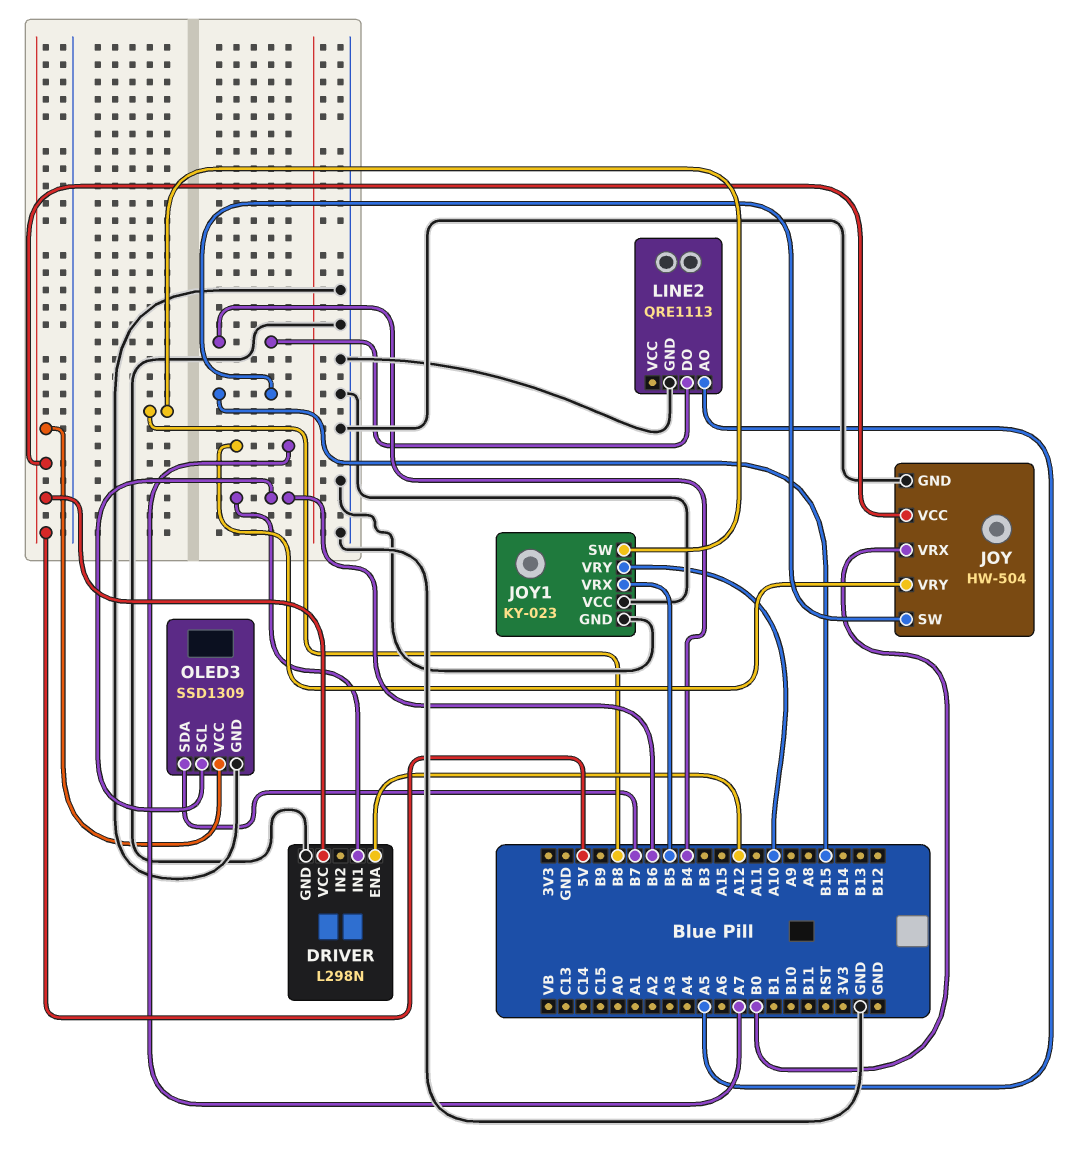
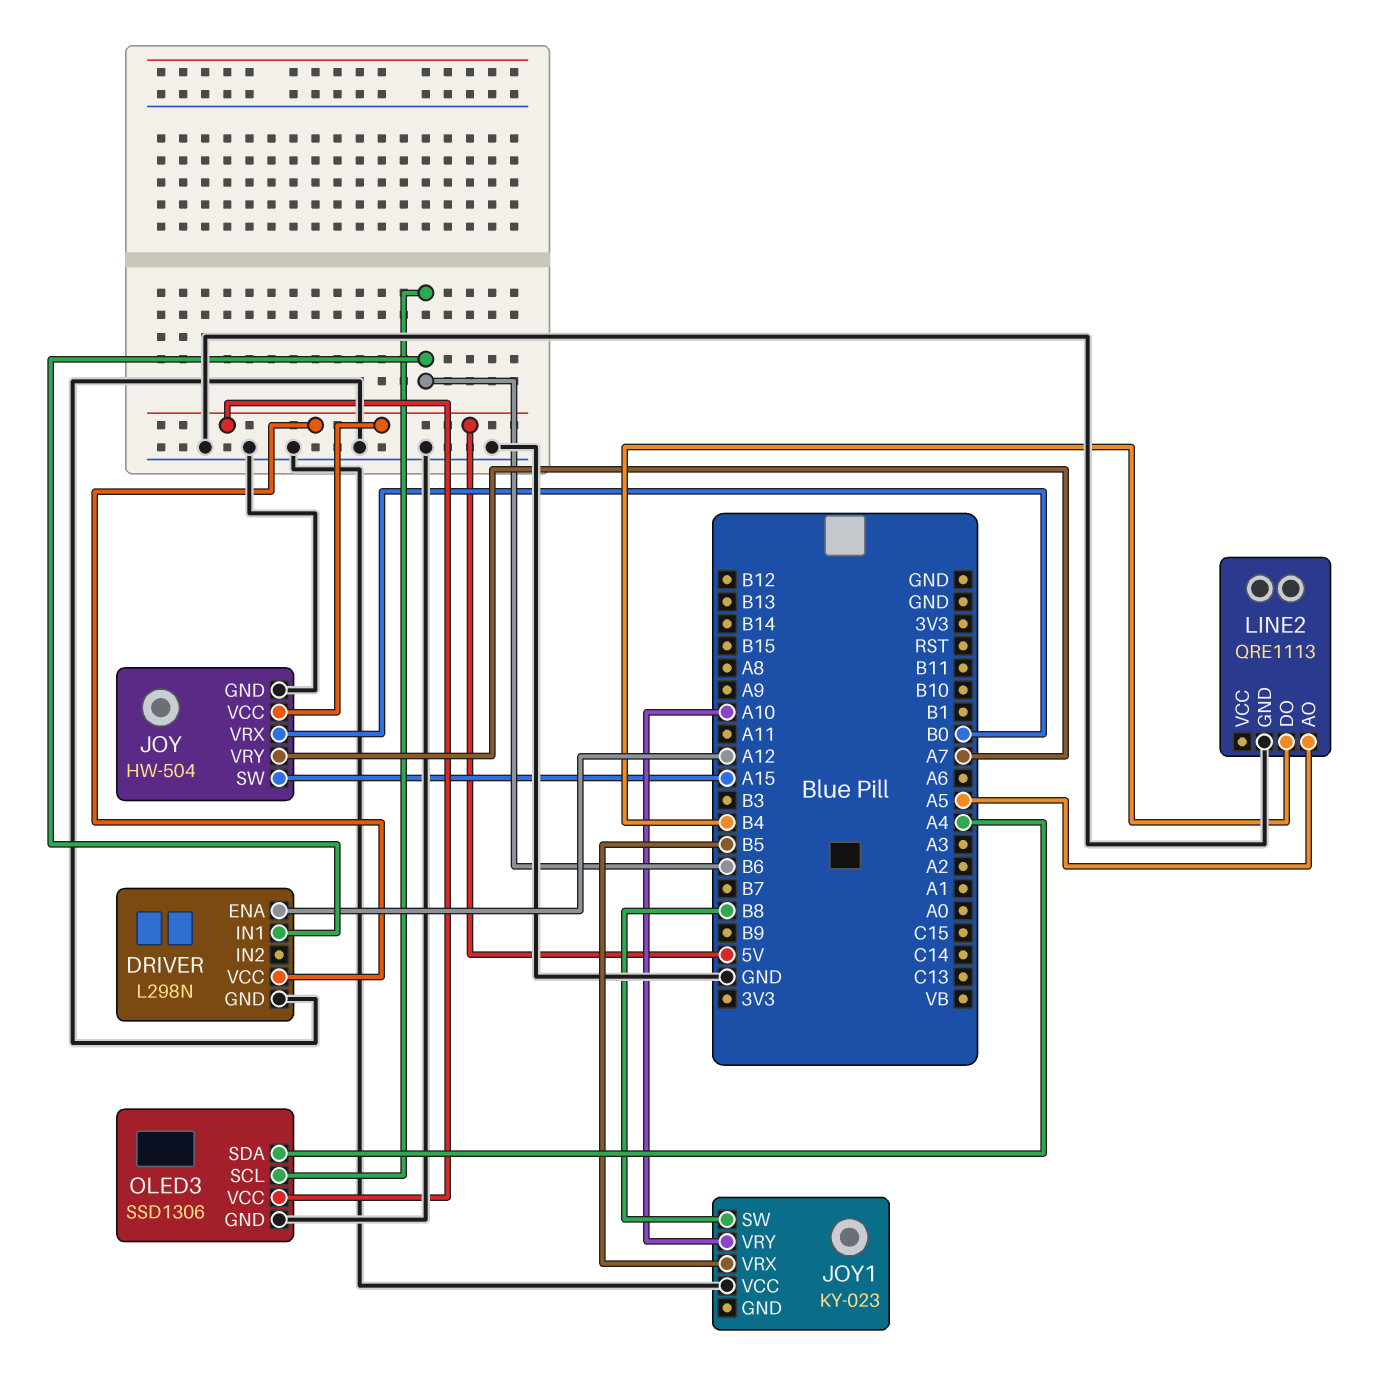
JOY pin SW: B15 -> A15
JOY1 pin GND: GND -> none
OLED3: SSD1309 -> SSD1306
OLED3 pin SDA: B7 -> A4

